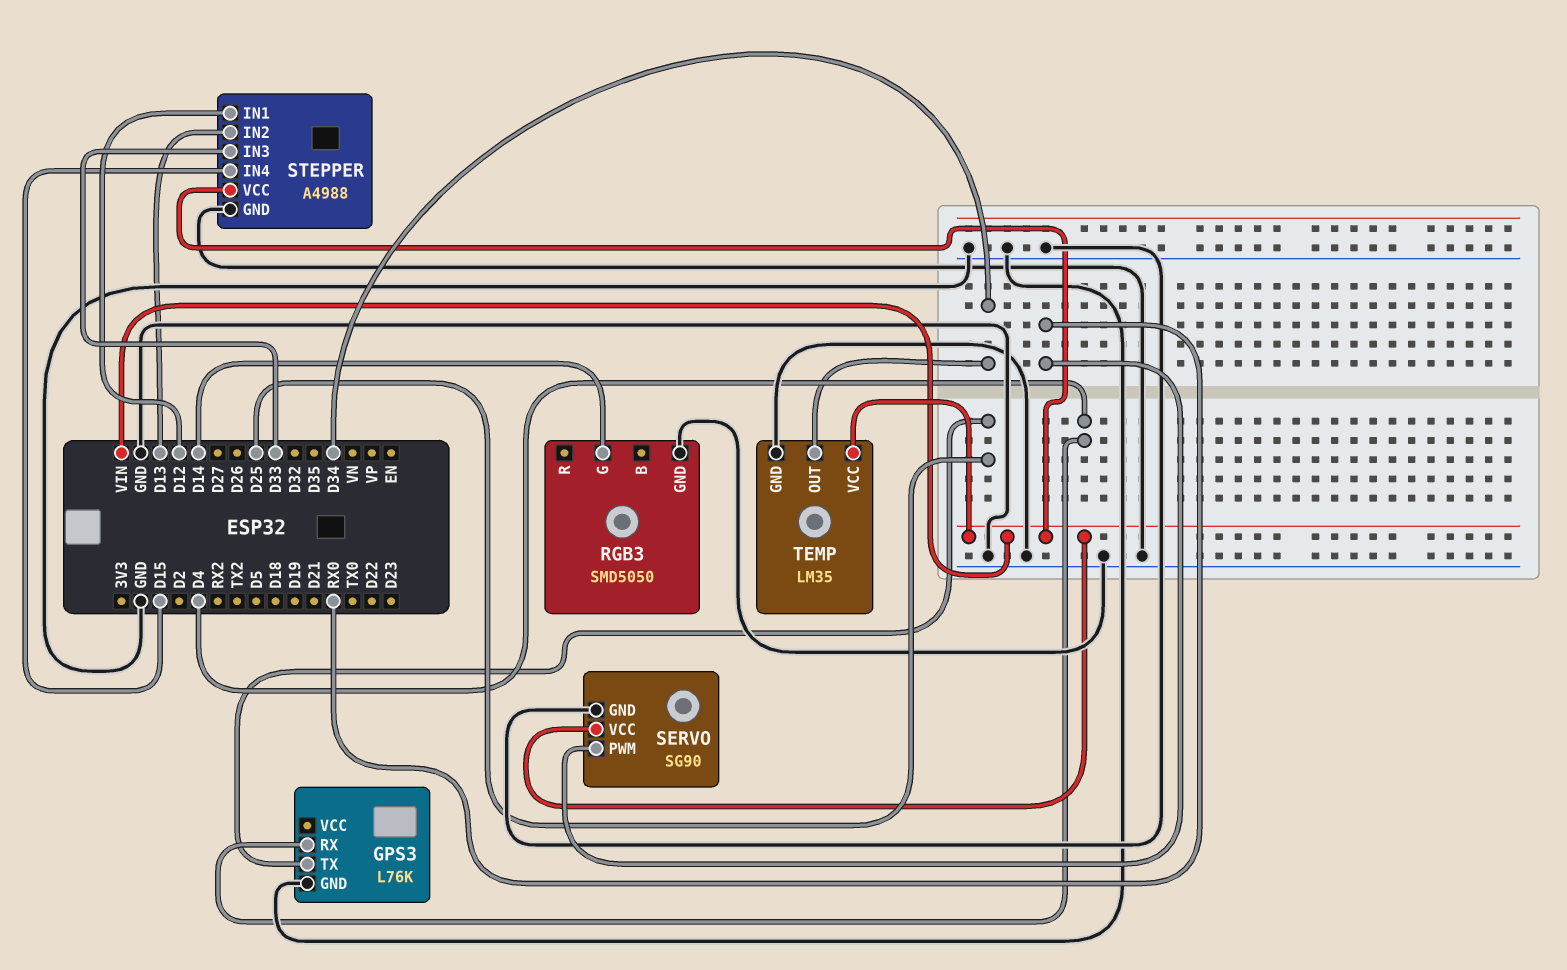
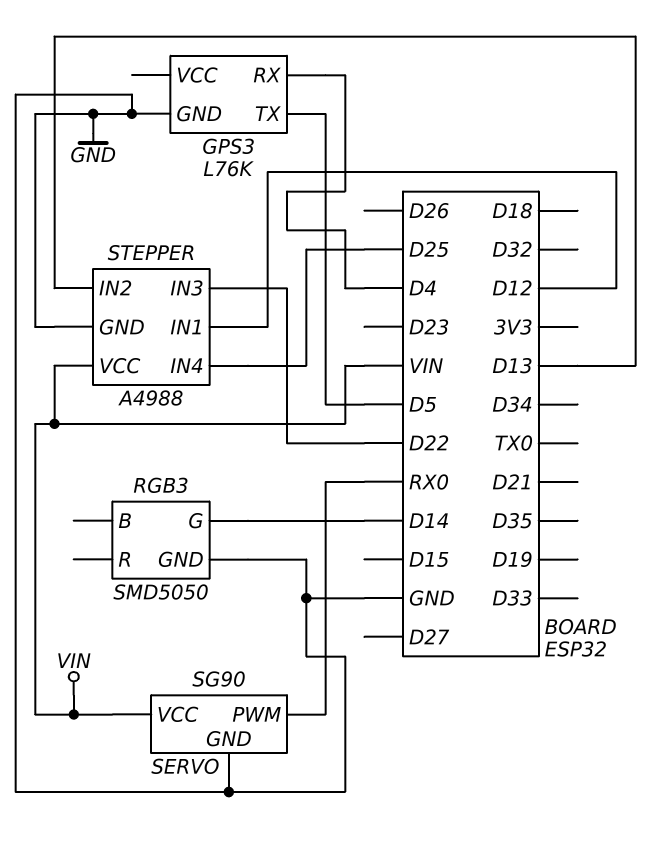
GPS3 pin TX: D25 -> D5
STEPPER pin IN3: D33 -> D22
STEPPER pin IN4: D15 -> D25
TEMP: LM35 -> none
TEMP pin GND: GND -> none
TEMP pin OUT: D34 -> none
TEMP pin VCC: VIN -> none

